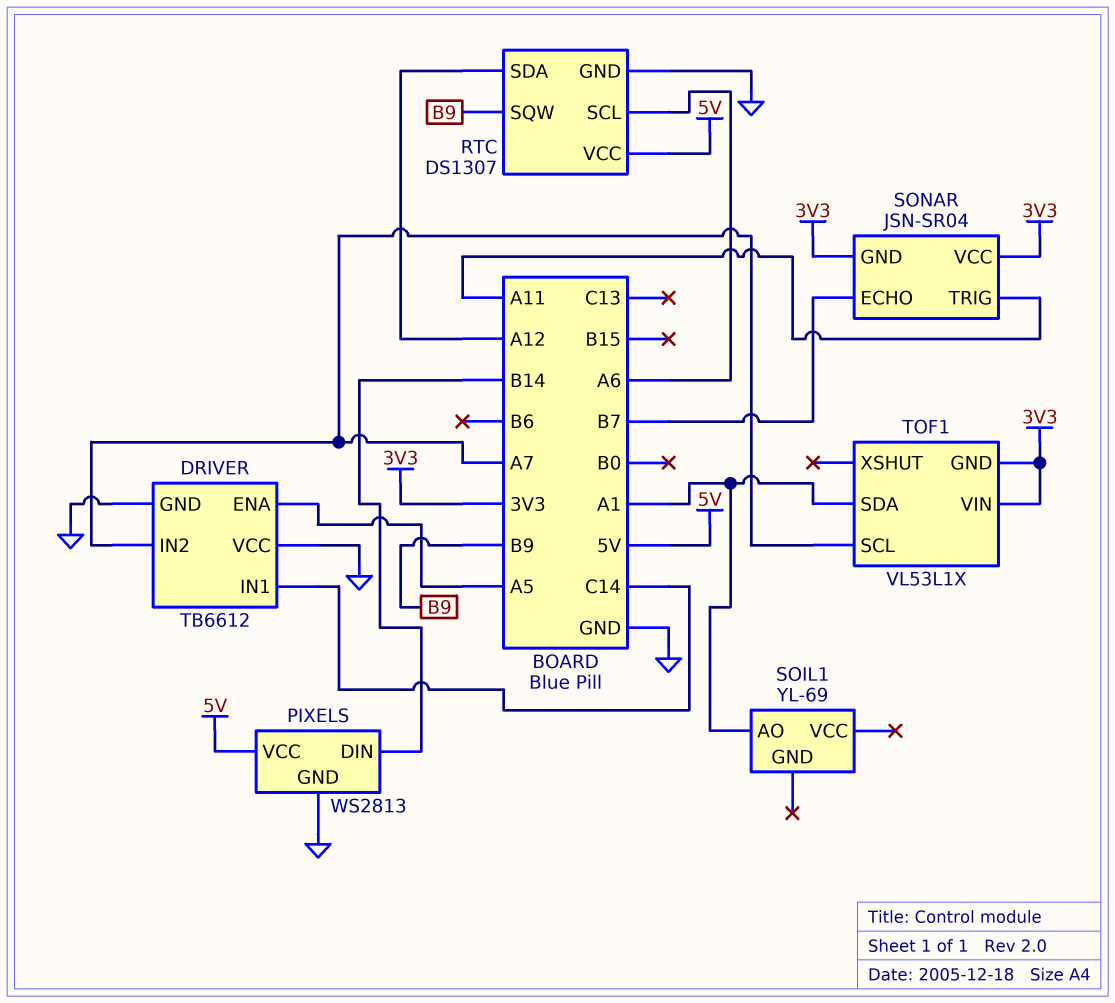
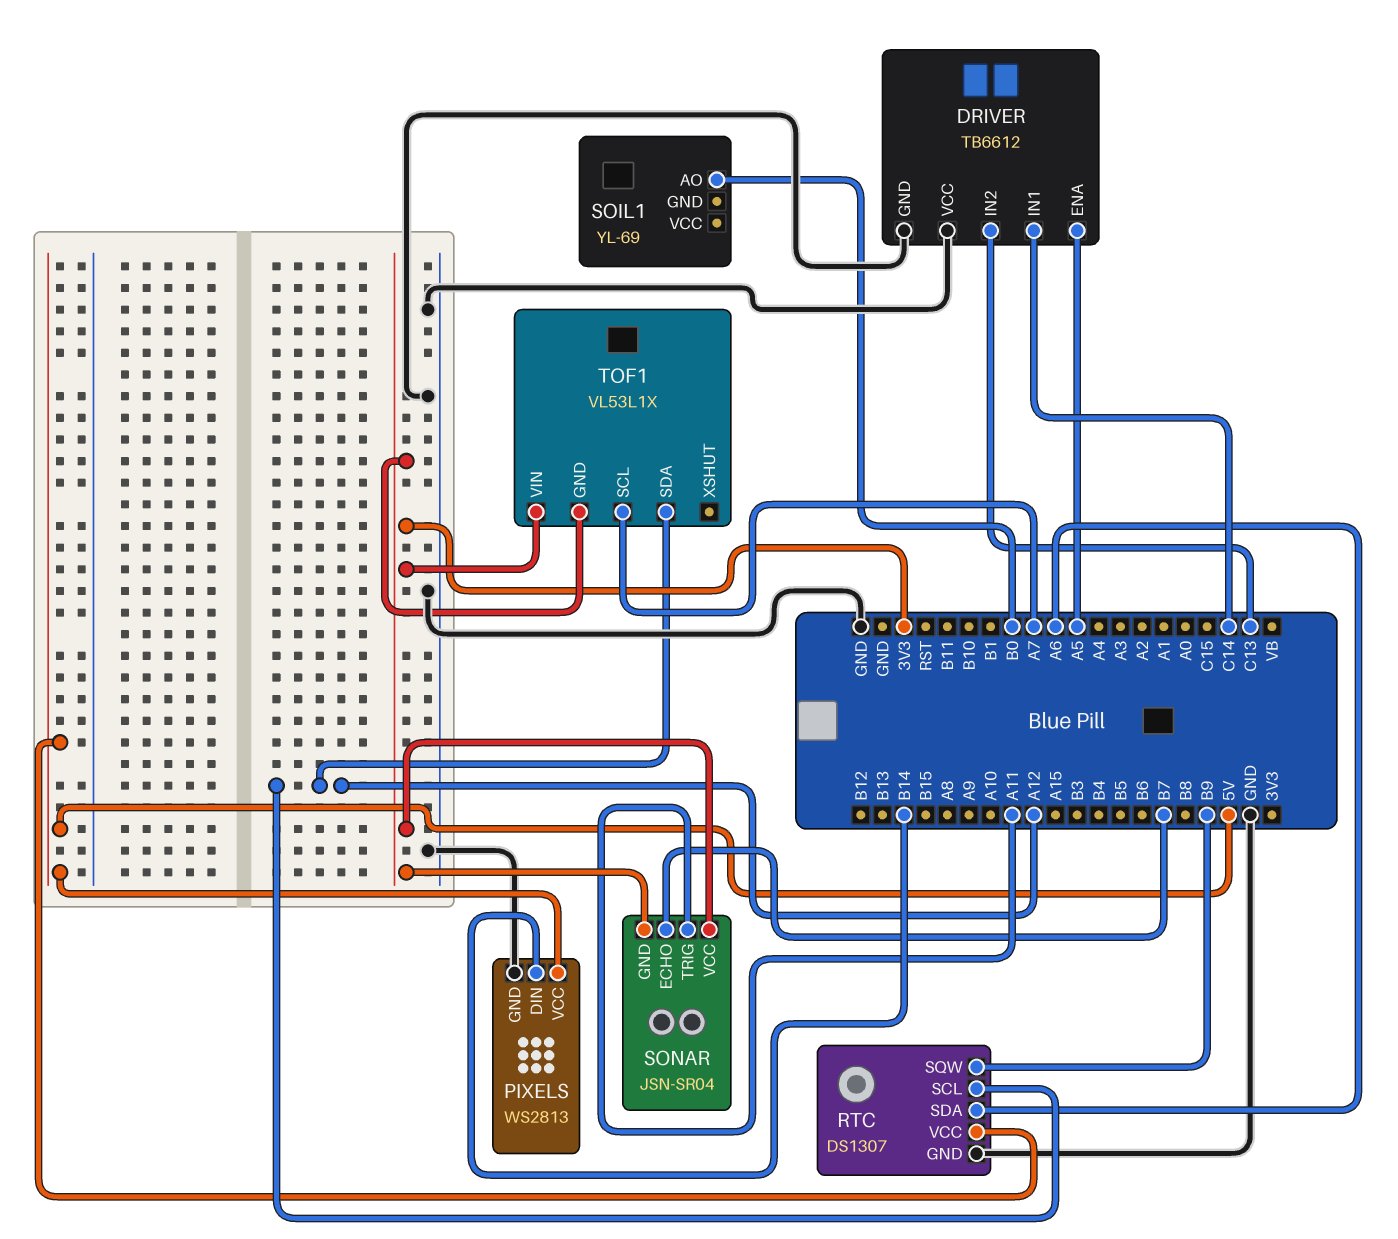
DRIVER pin IN2: A7 -> C13
RTC pin SCL: A6 -> A12
RTC pin SDA: A12 -> A6
SOIL1 pin AO: A1 -> B0
TOF1 pin SDA: A1 -> A12

